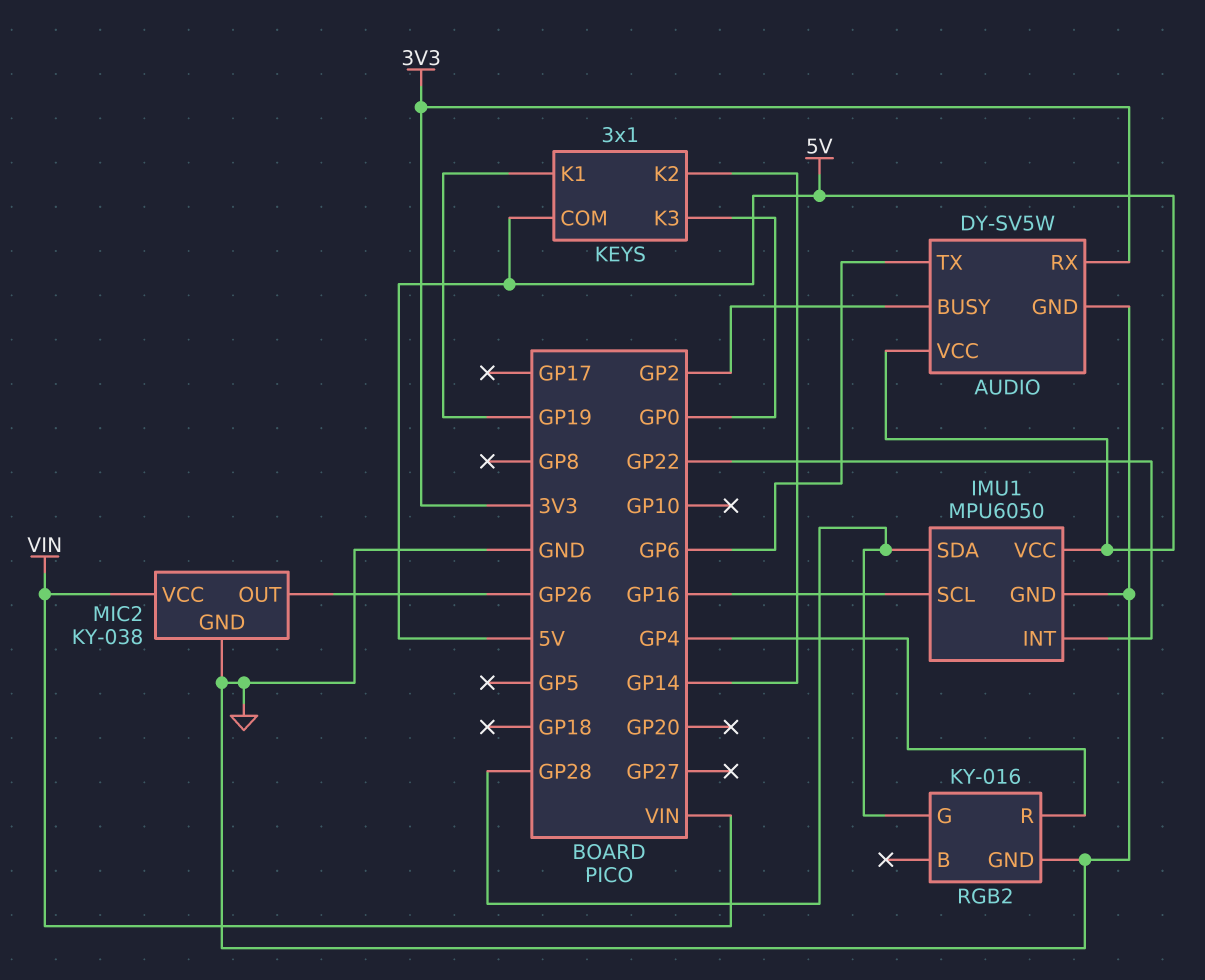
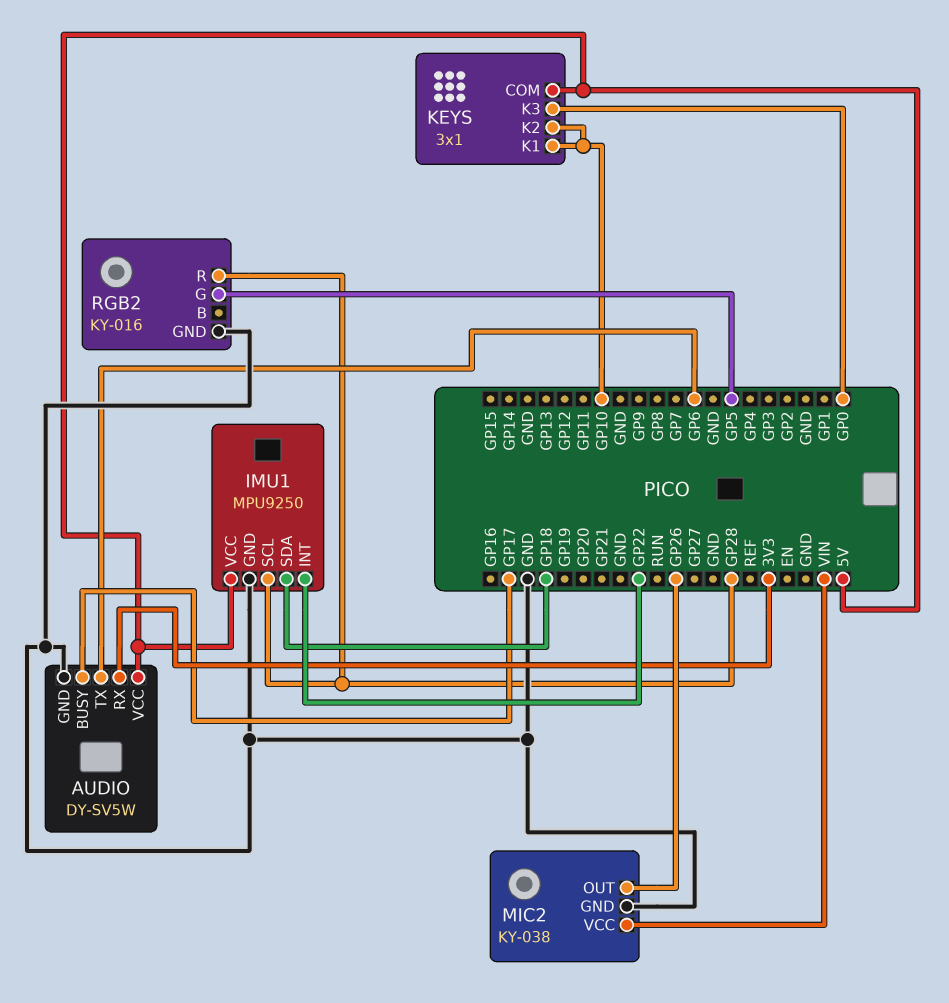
AUDIO pin BUSY: GP2 -> GP17
IMU1: MPU6050 -> MPU9250
IMU1 pin SCL: GP16 -> GP28
IMU1 pin SDA: GP28 -> GP18
KEYS pin K1: GP19 -> GP10
KEYS pin K2: GP14 -> GP10
RGB2 pin G: GP28 -> GP5
RGB2 pin R: GP4 -> GP28

